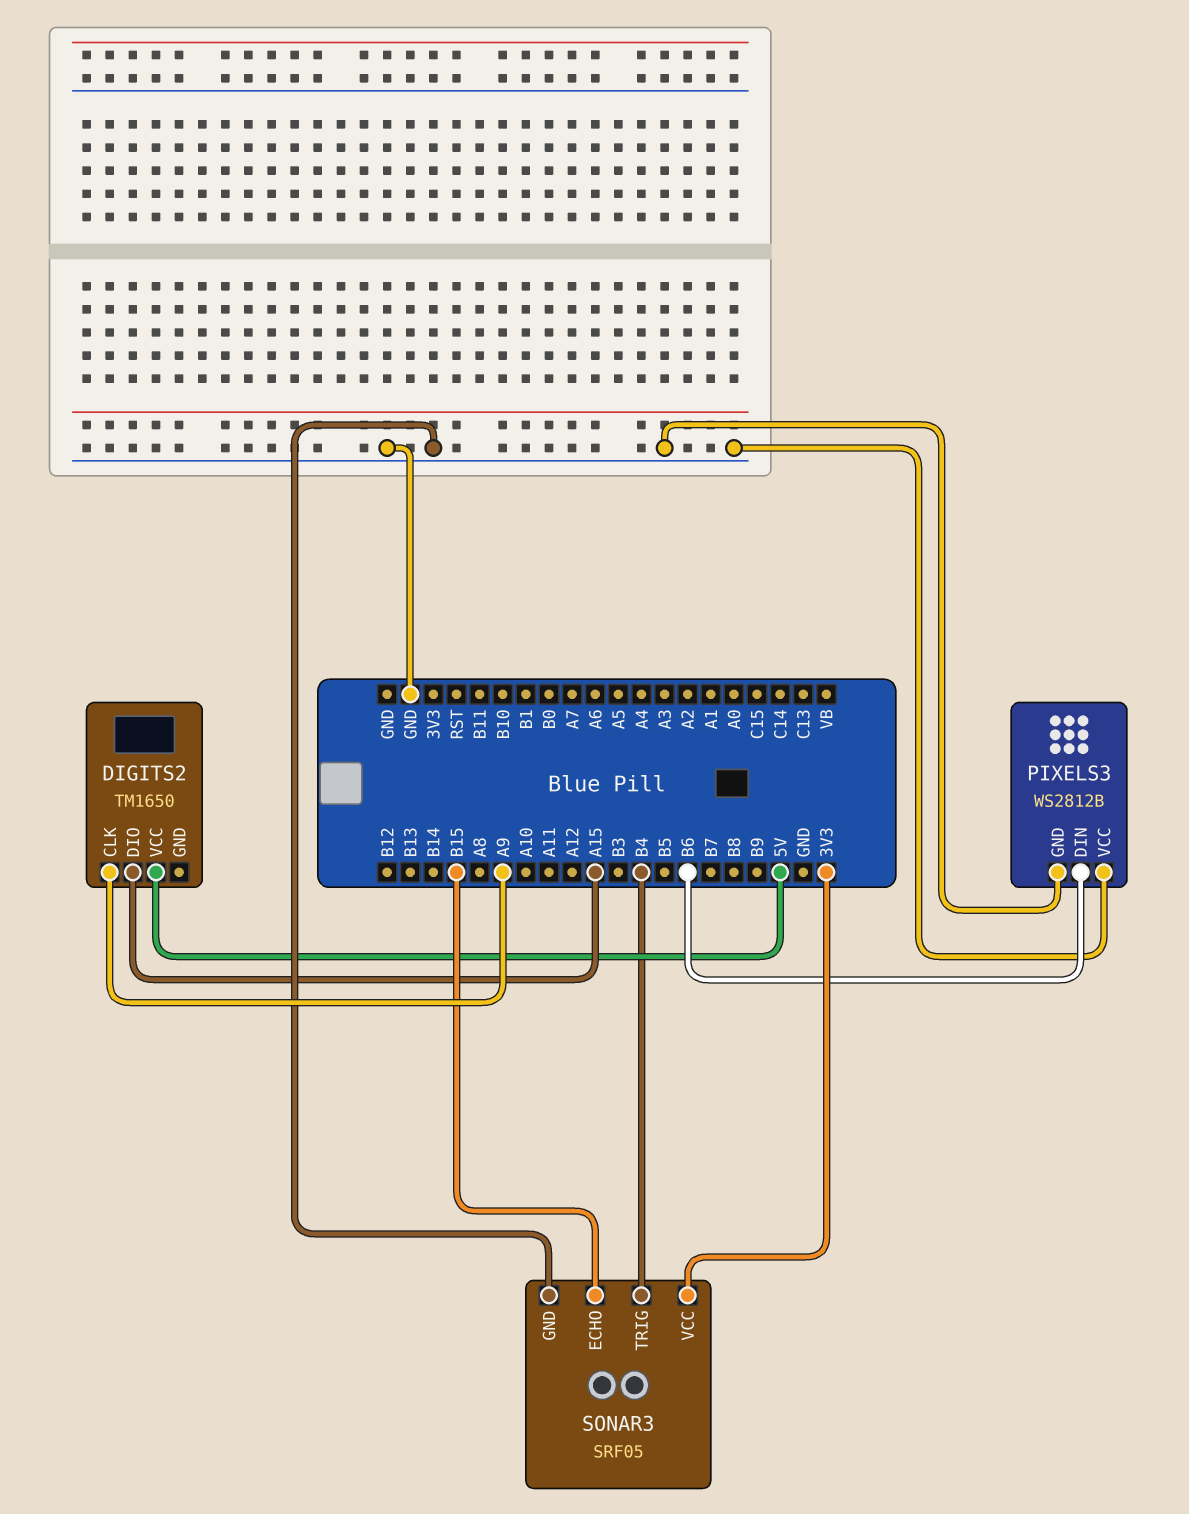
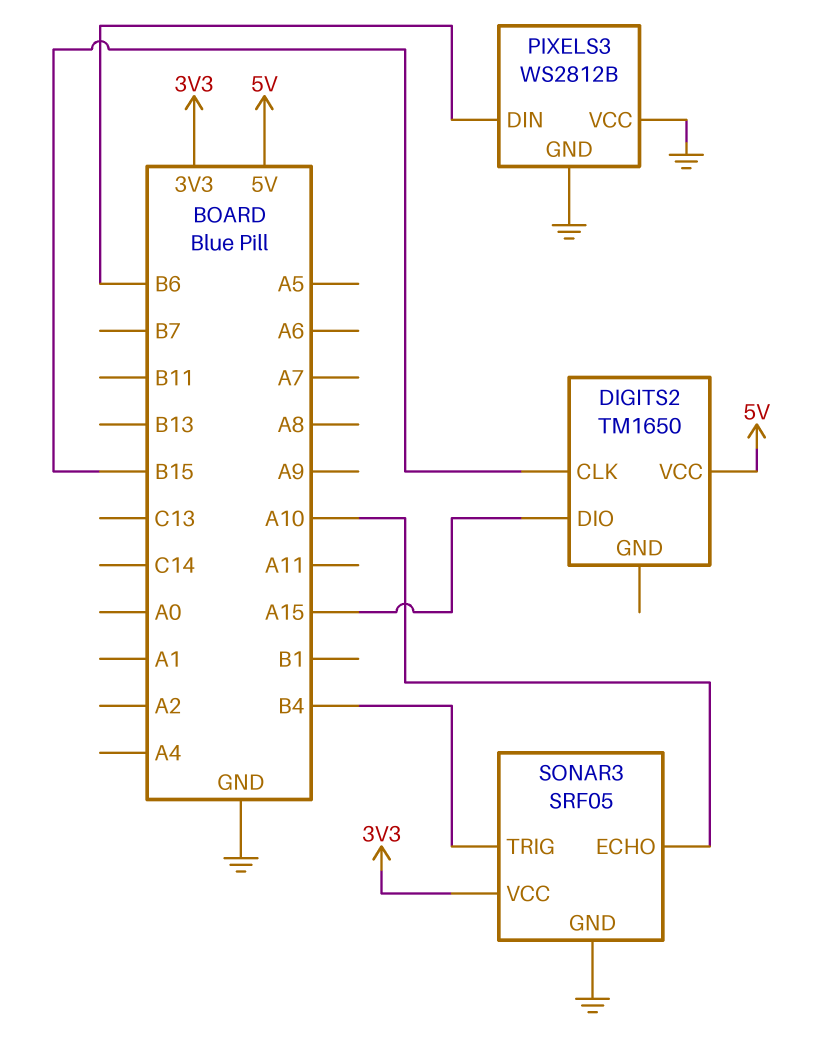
DIGITS2 pin CLK: A9 -> B15
SONAR3 pin ECHO: B15 -> A10

